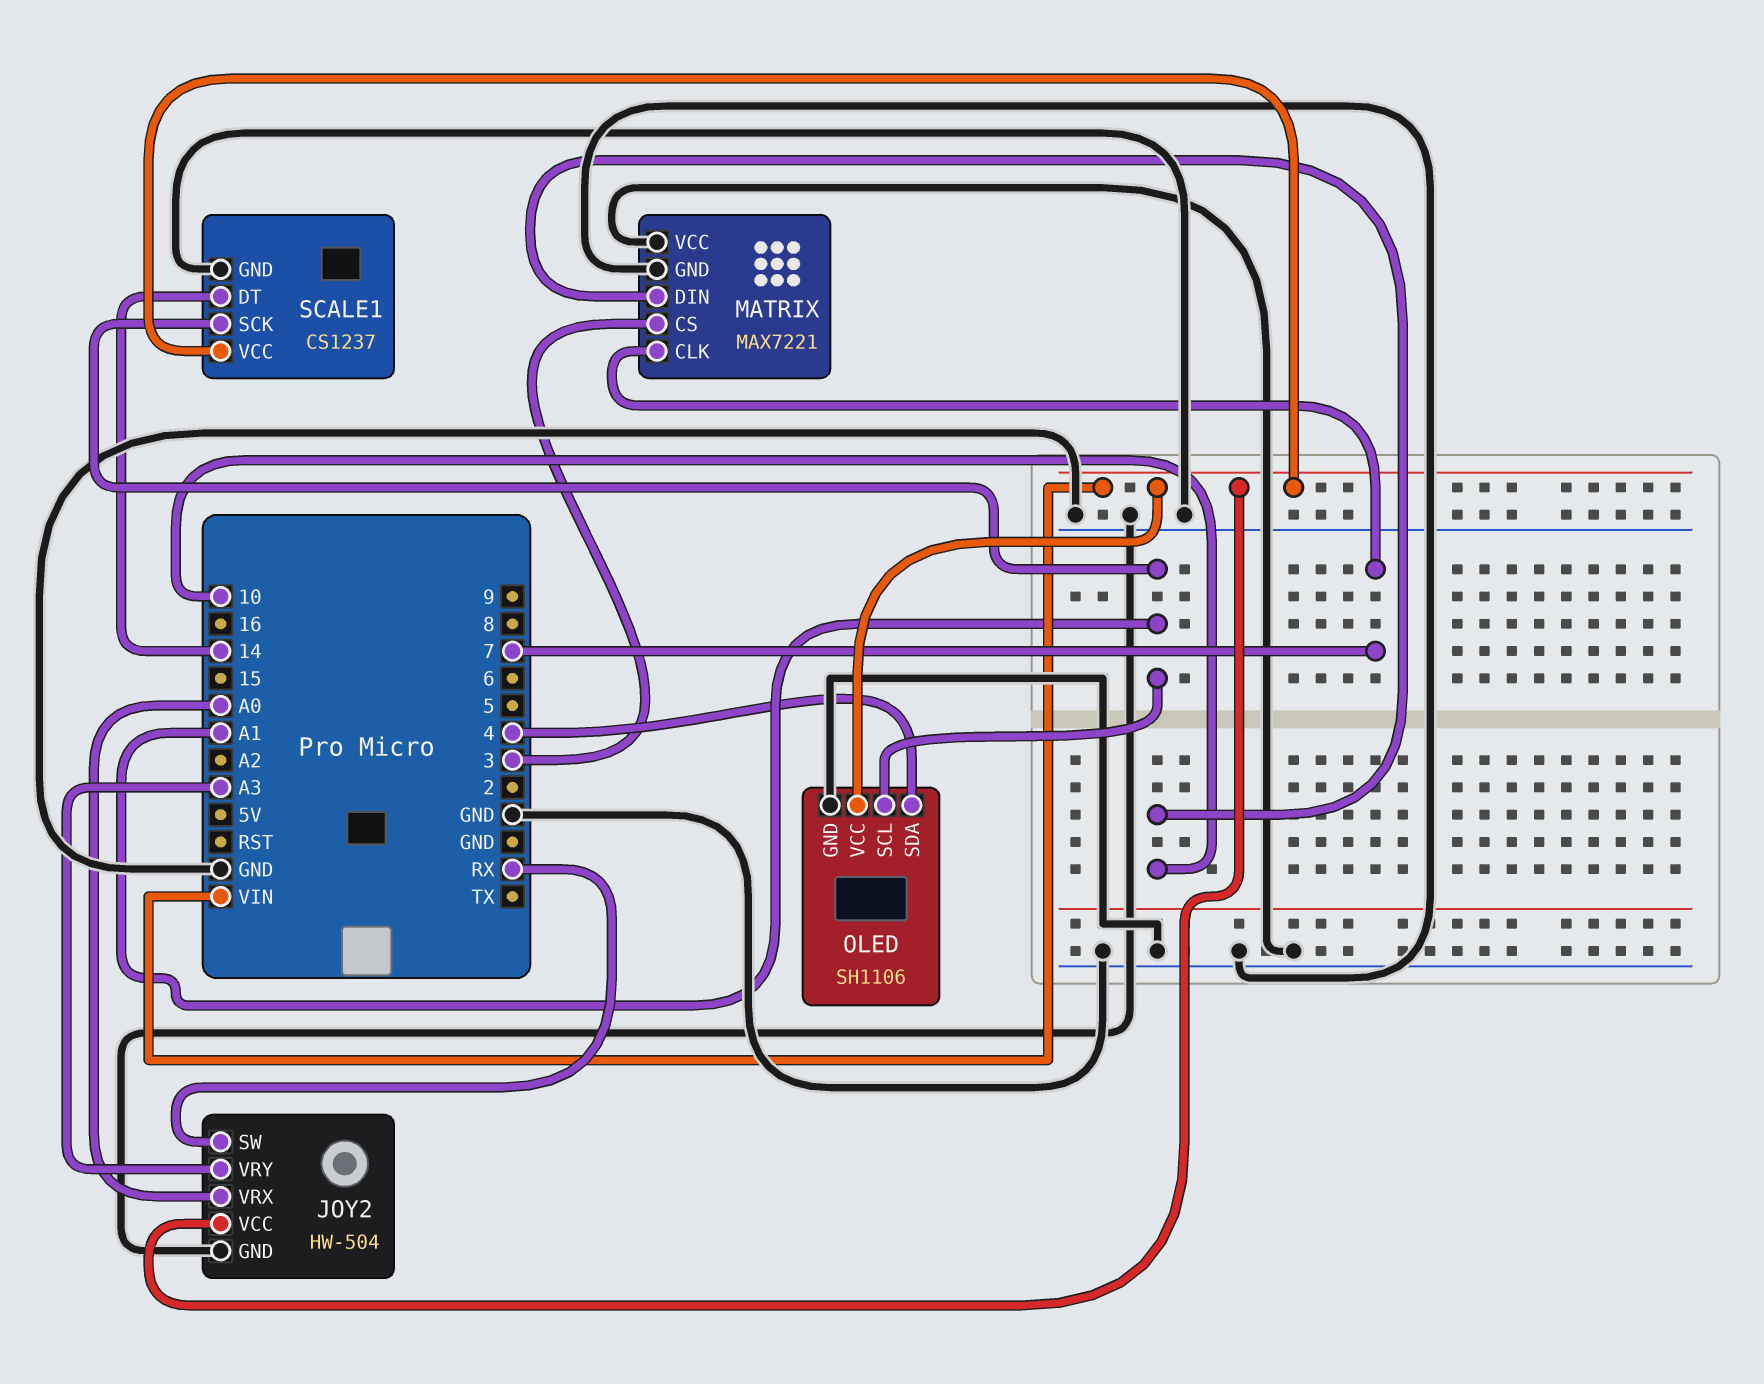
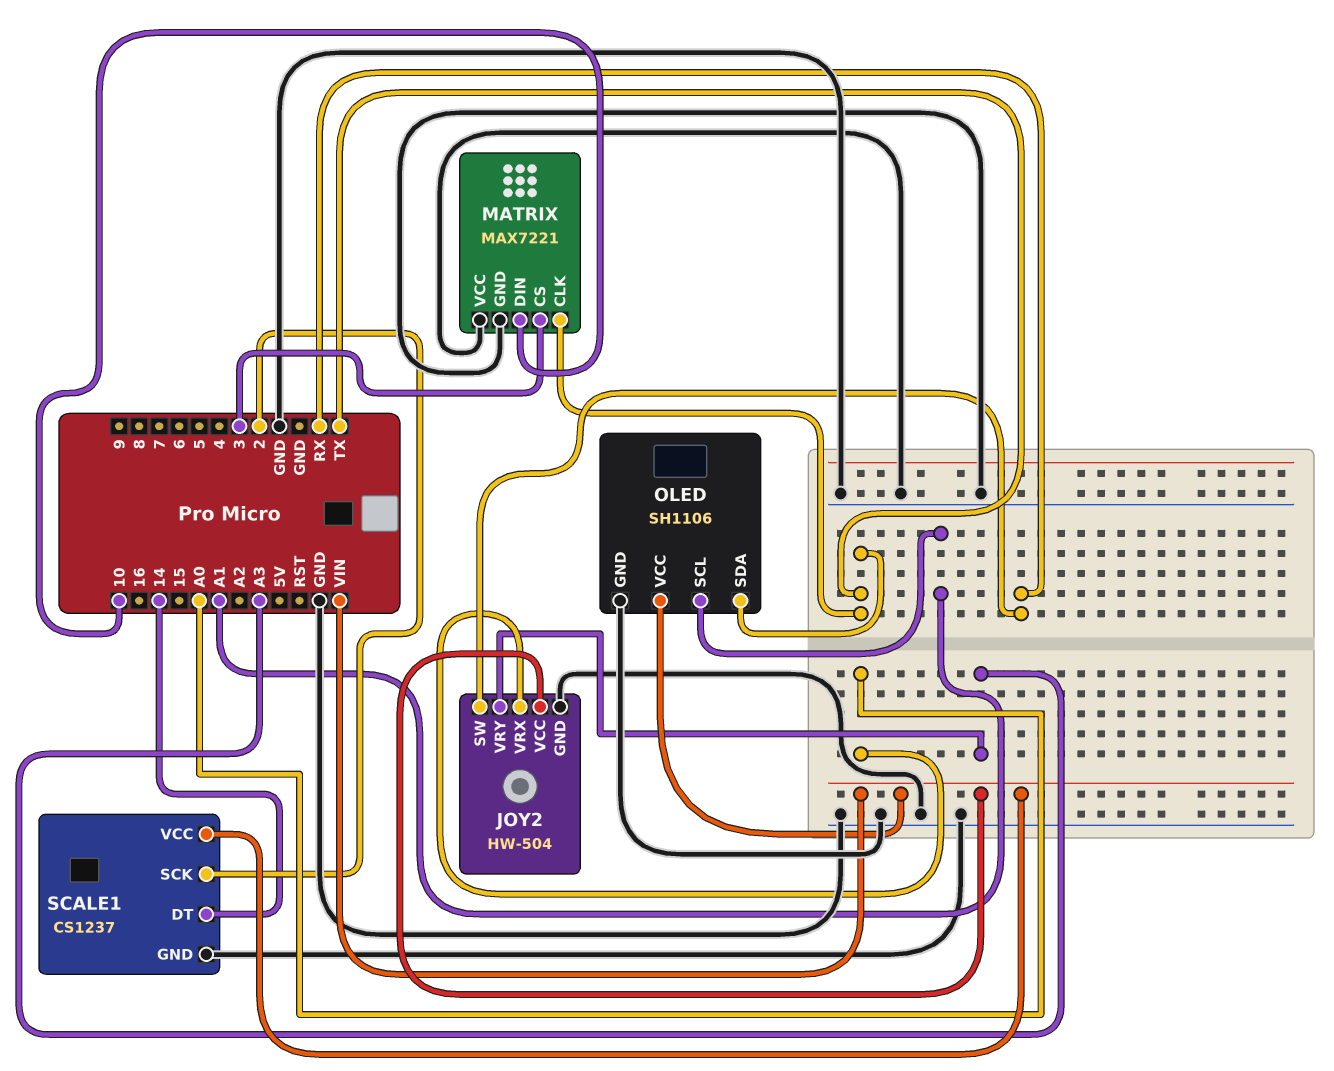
MATRIX pin CLK: 7 -> TX
OLED pin SDA: 4 -> TX
SCALE1 pin SCK: A1 -> 2

